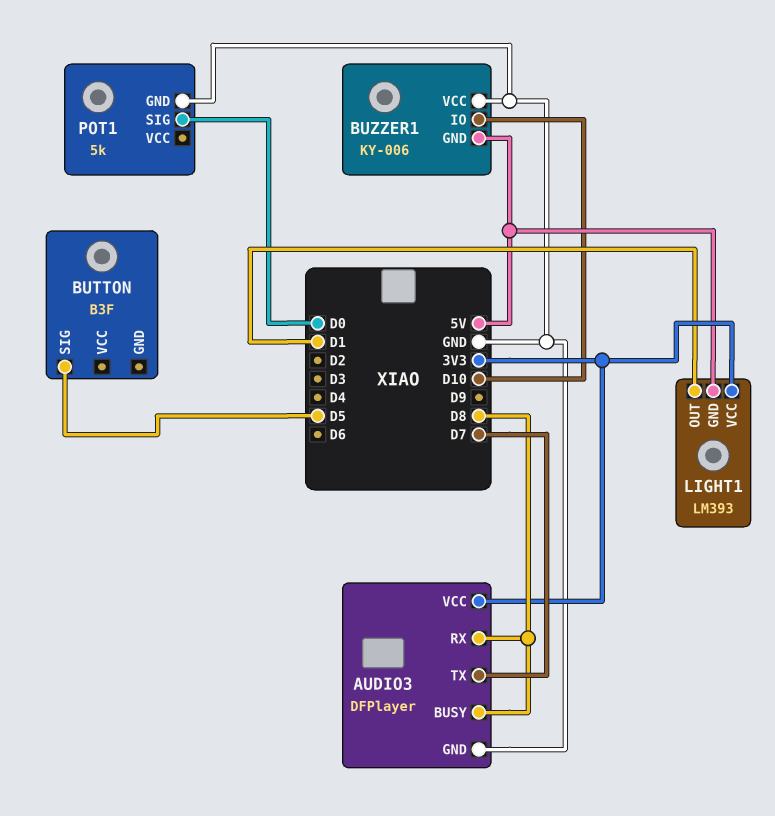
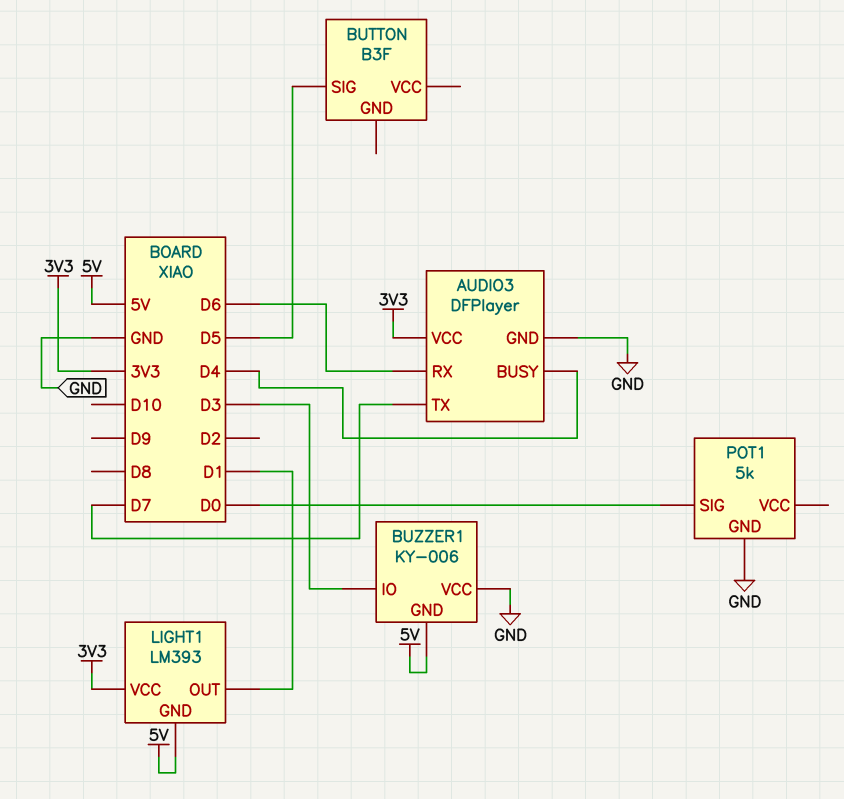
AUDIO3 pin BUSY: D8 -> D4
AUDIO3 pin RX: D8 -> D6
BUZZER1 pin IO: D10 -> D3

